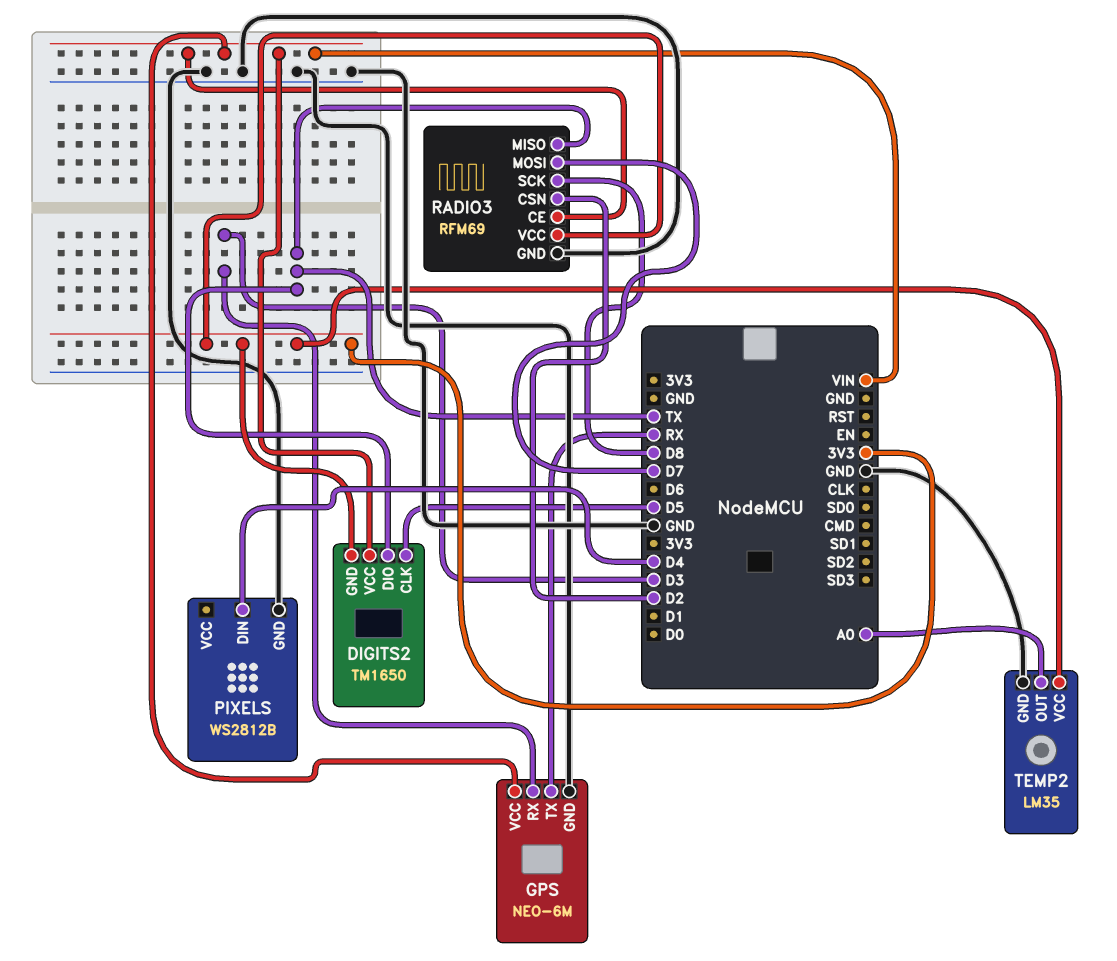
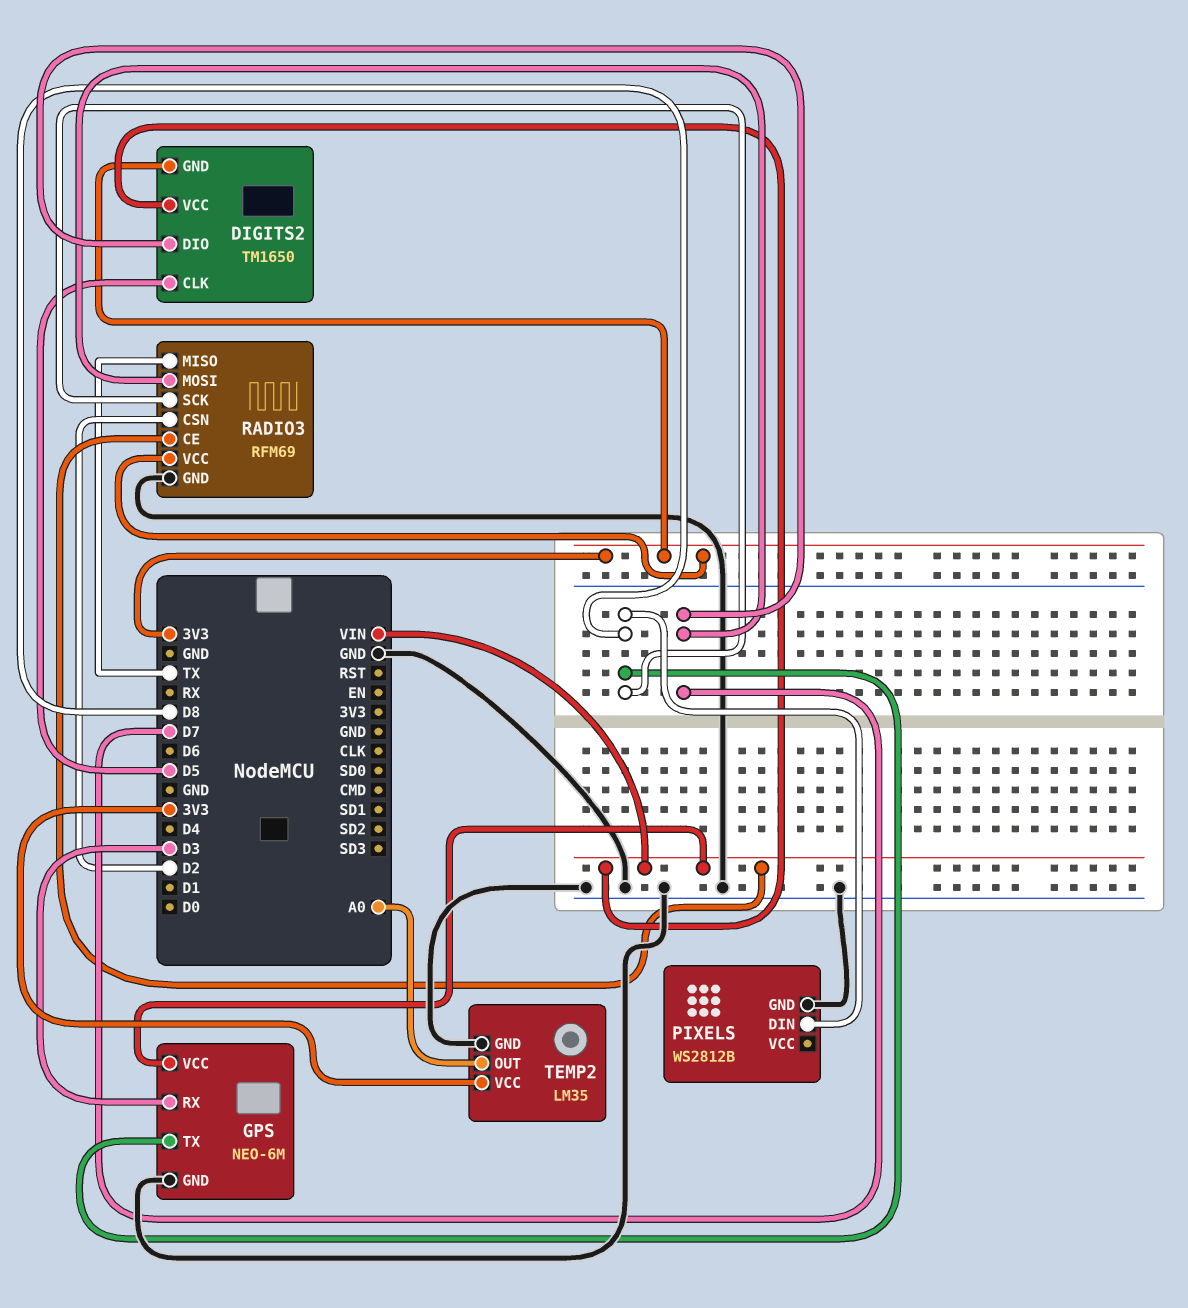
DIGITS2 pin DIO: TX -> D7
GPS pin TX: RX -> D8
PIXELS pin DIN: D4 -> D8

